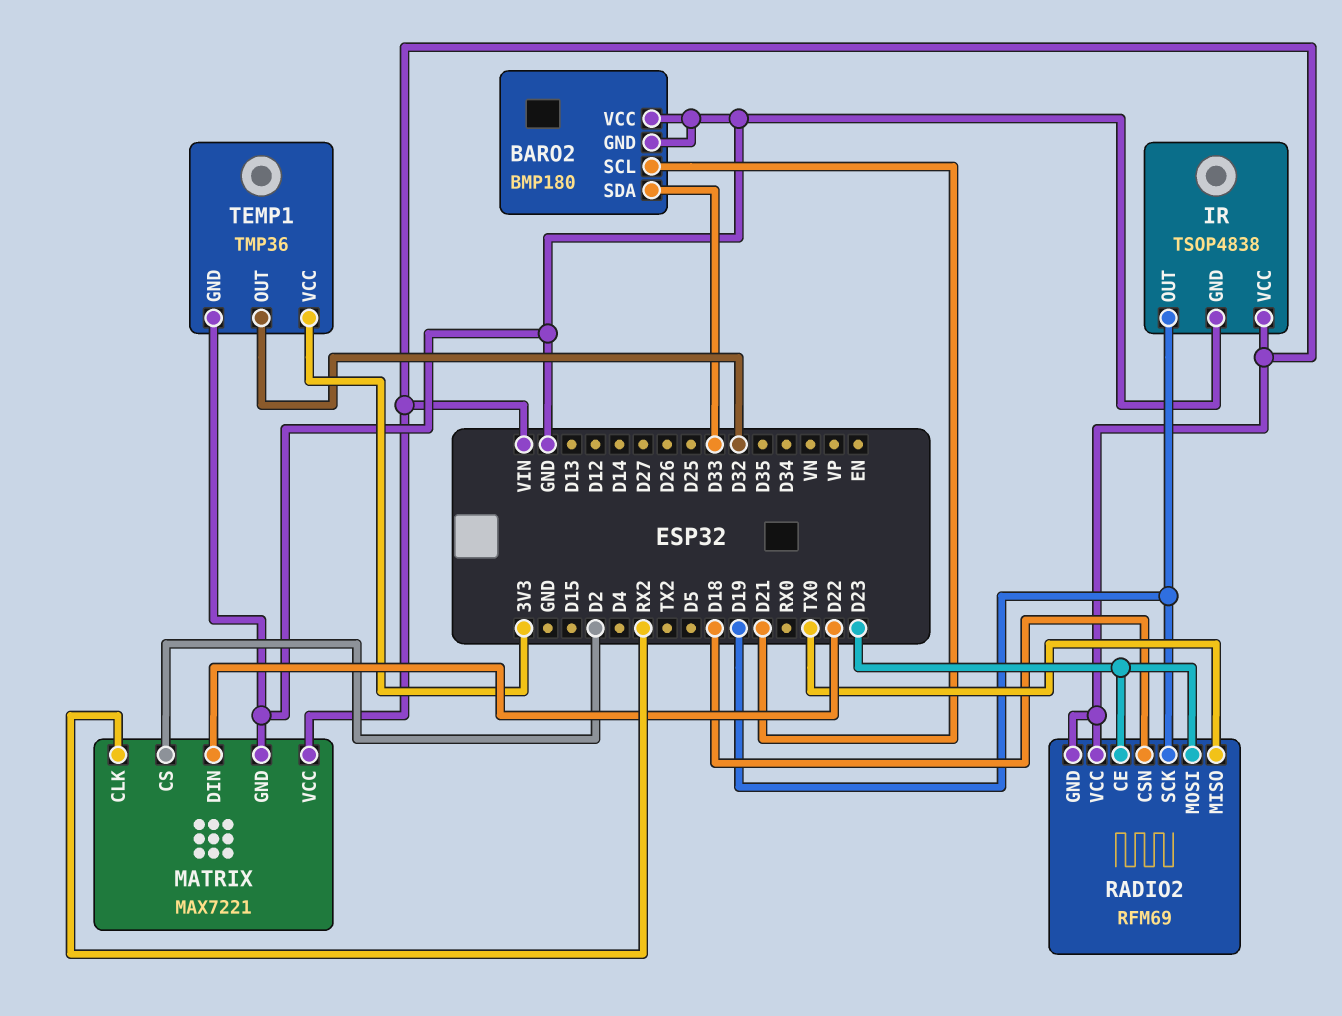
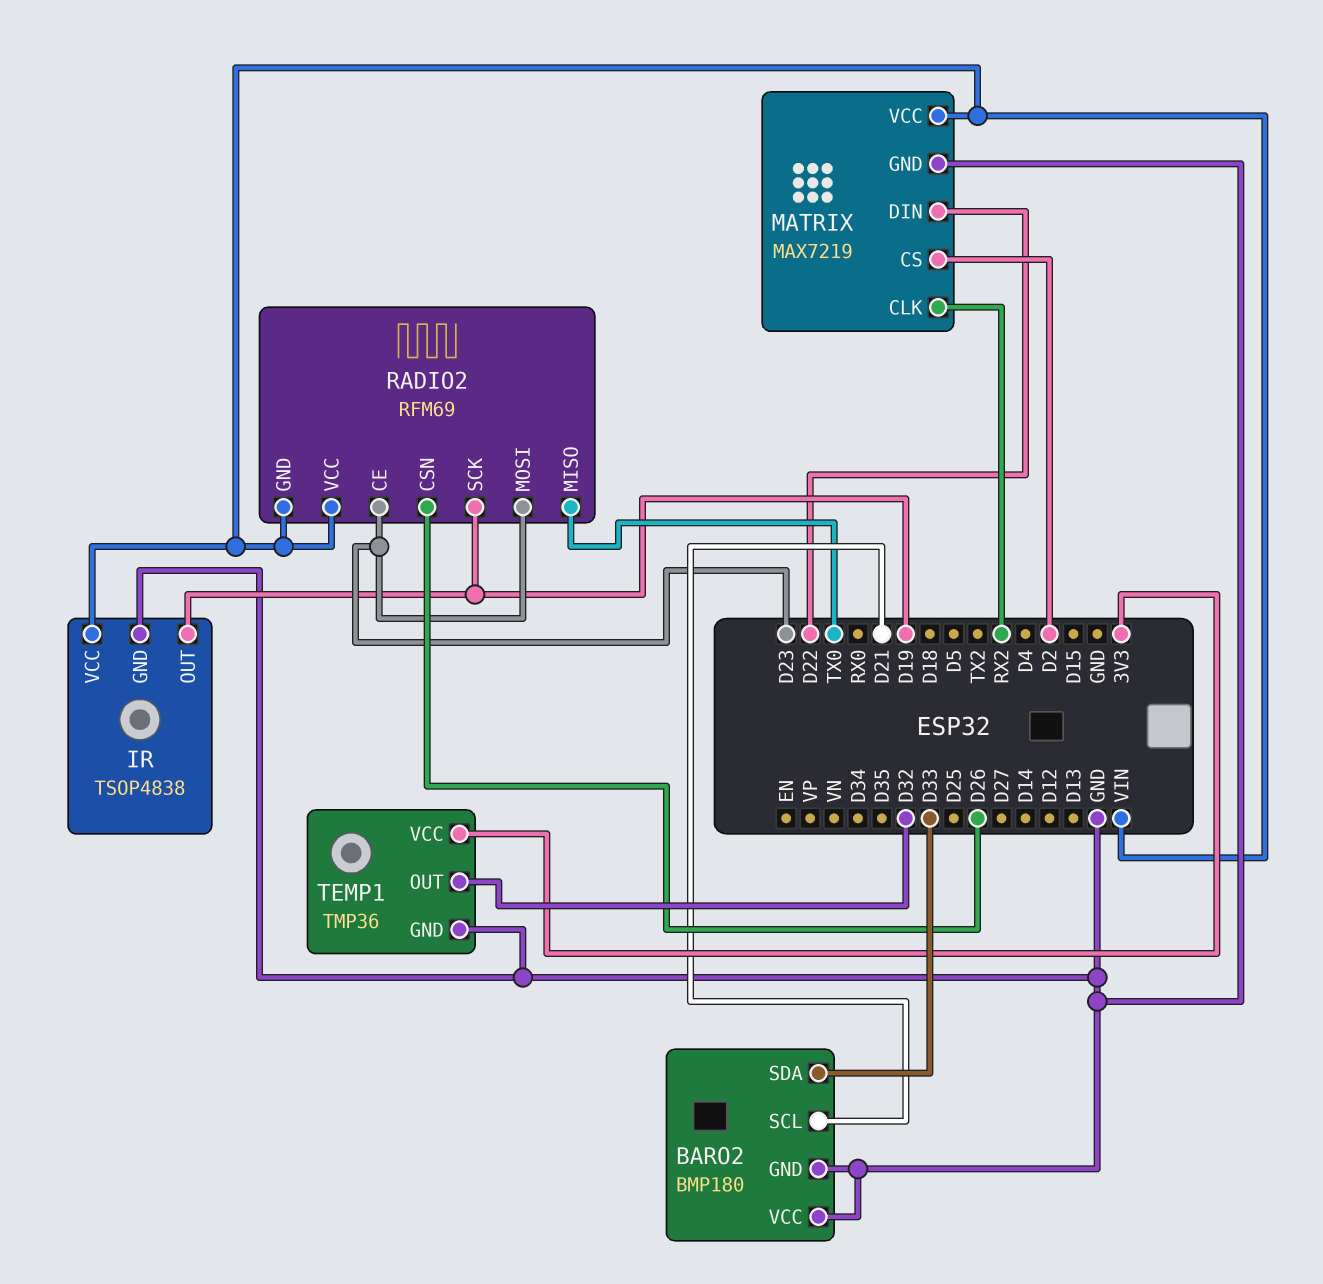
MATRIX: MAX7221 -> MAX7219
RADIO2 pin CSN: D18 -> D26

